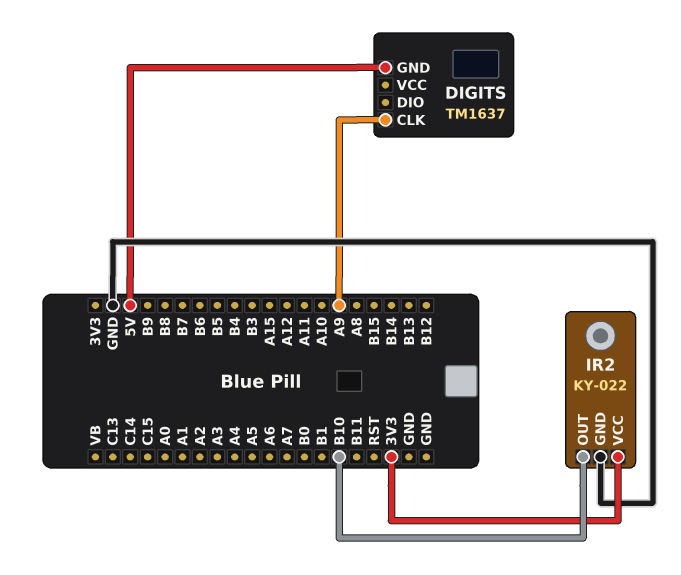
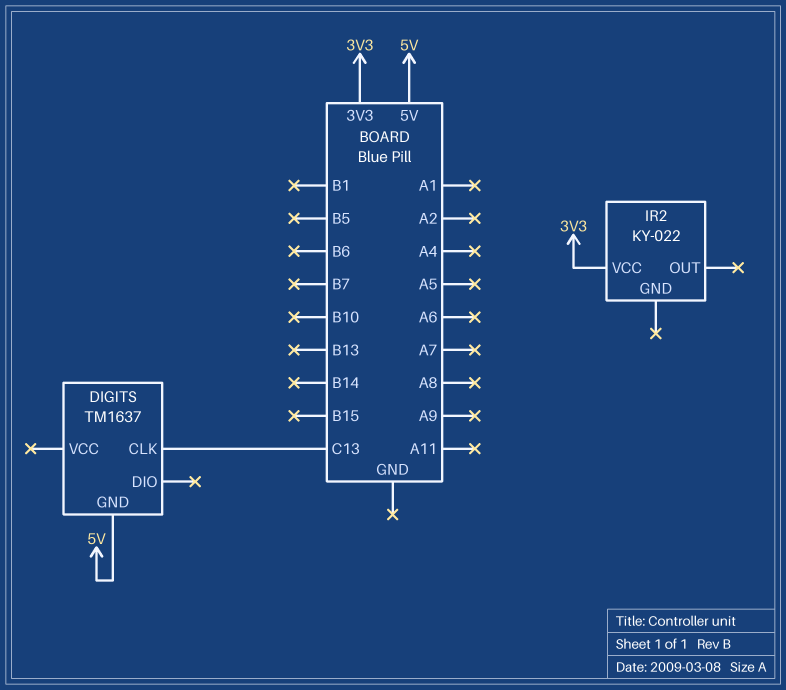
DIGITS pin CLK: A9 -> C13
IR2 pin GND: GND -> none
IR2 pin OUT: B10 -> none

